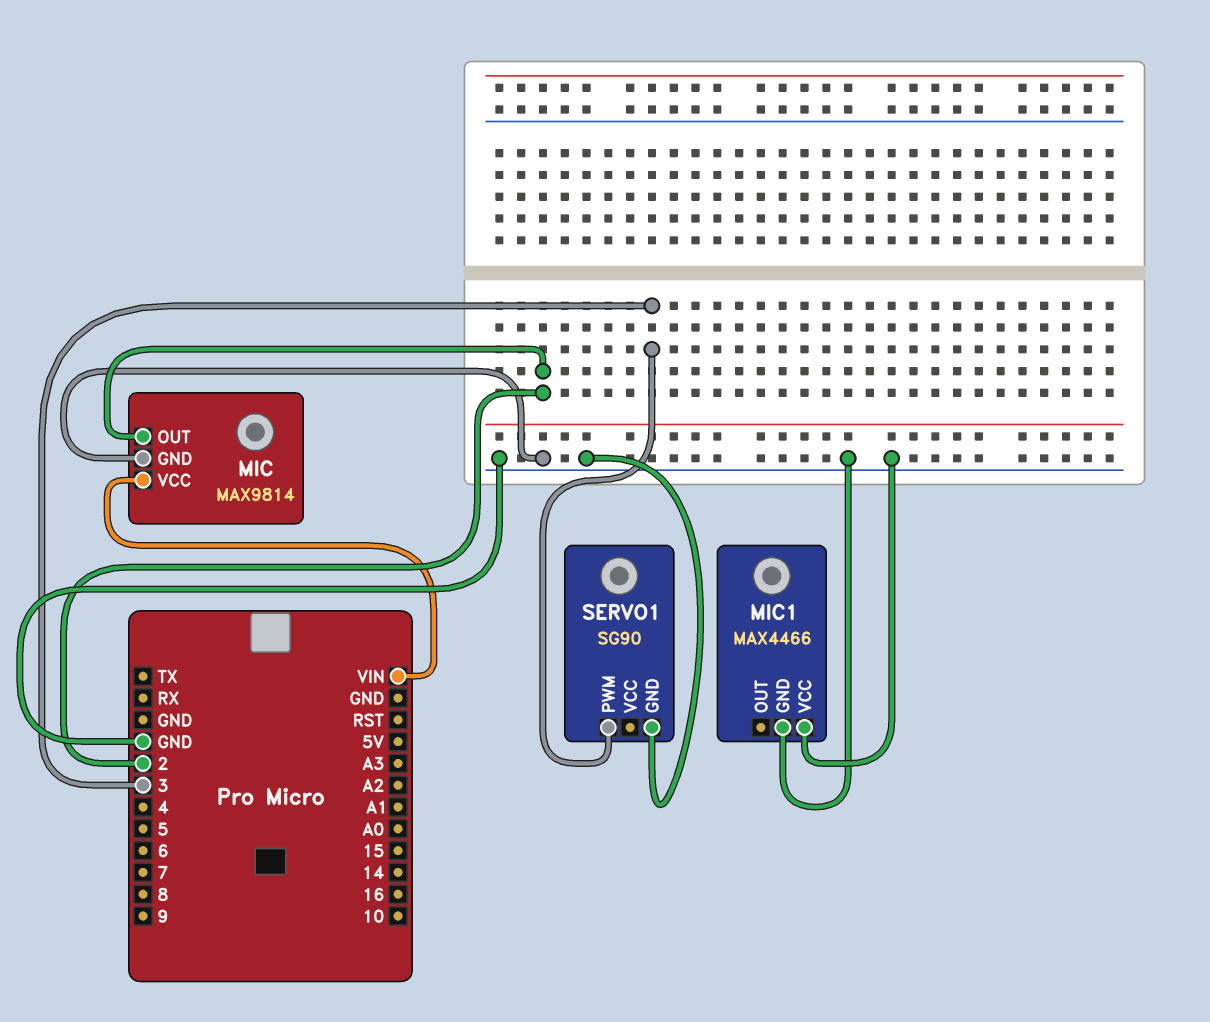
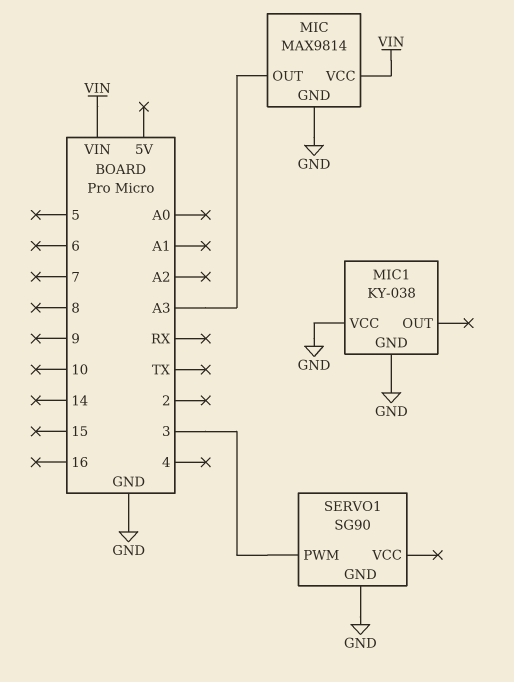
MIC pin OUT: 2 -> A3
MIC1: MAX4466 -> KY-038

